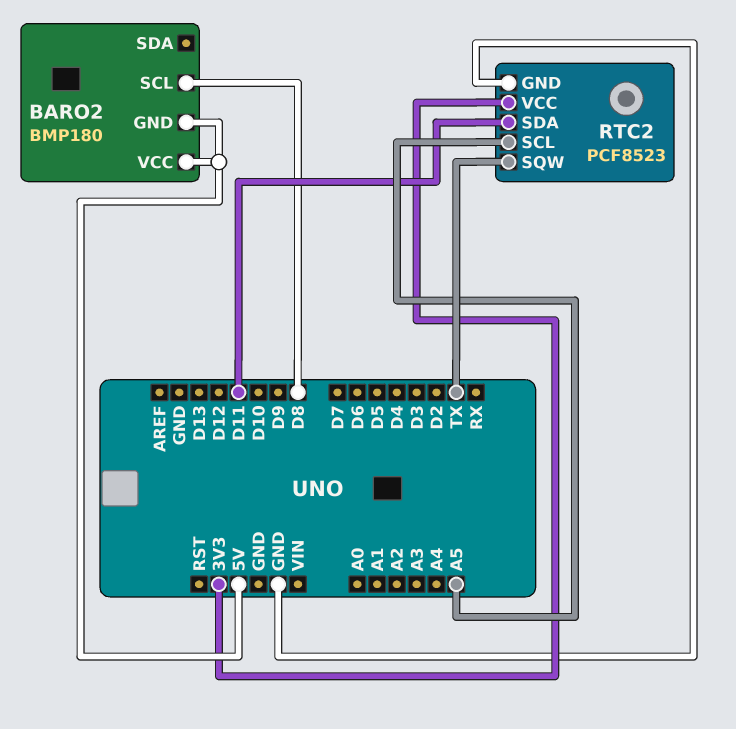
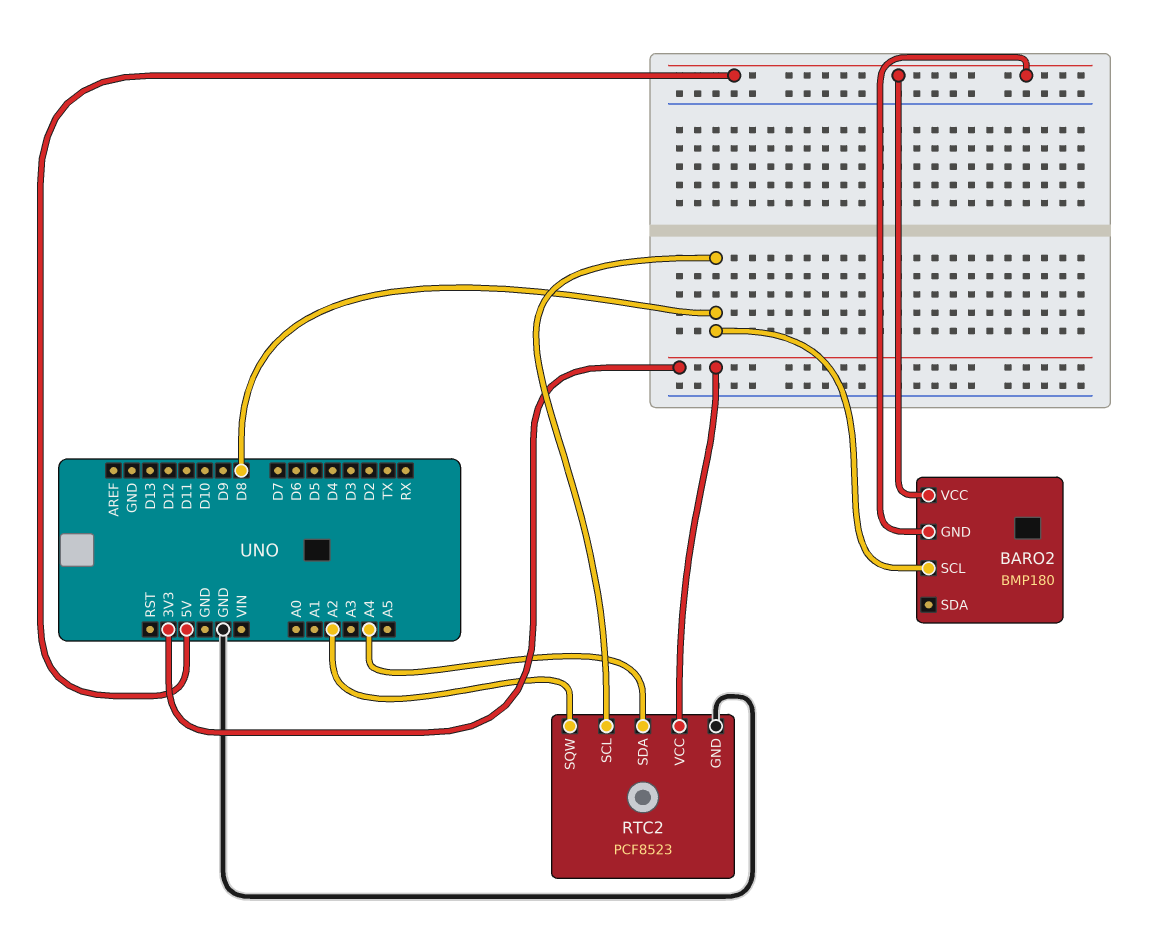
RTC2 pin SCL: A5 -> D8
RTC2 pin SDA: D11 -> A4
RTC2 pin SQW: TX -> A2

